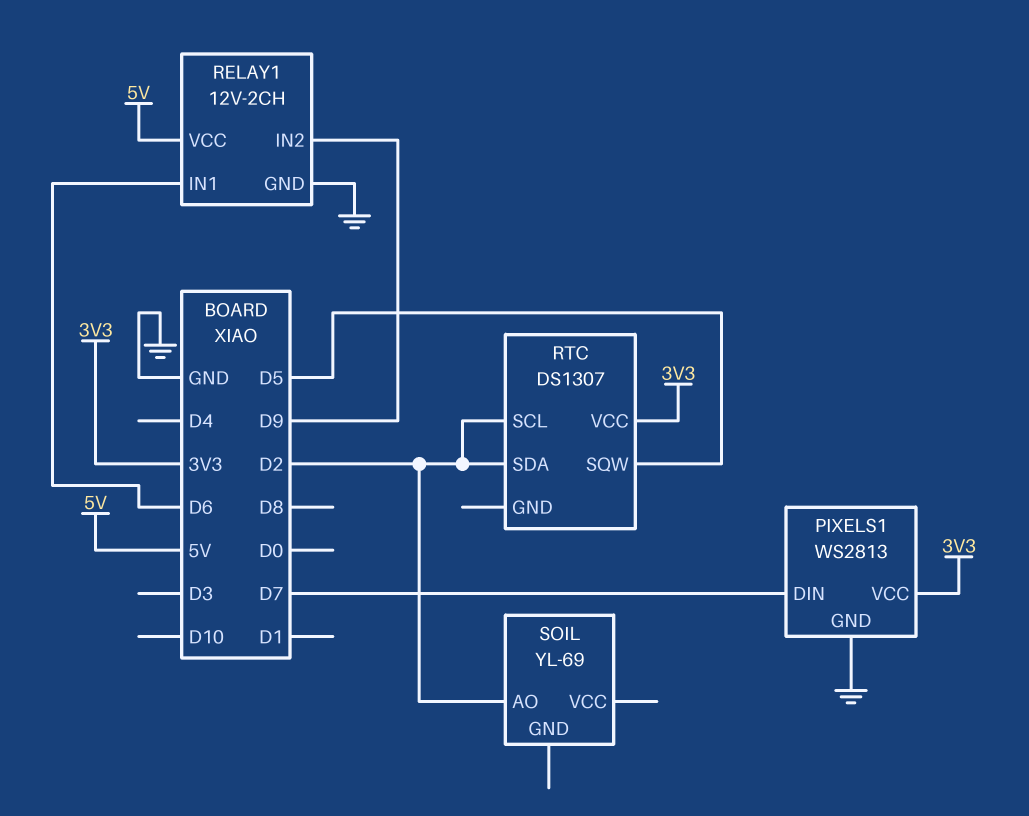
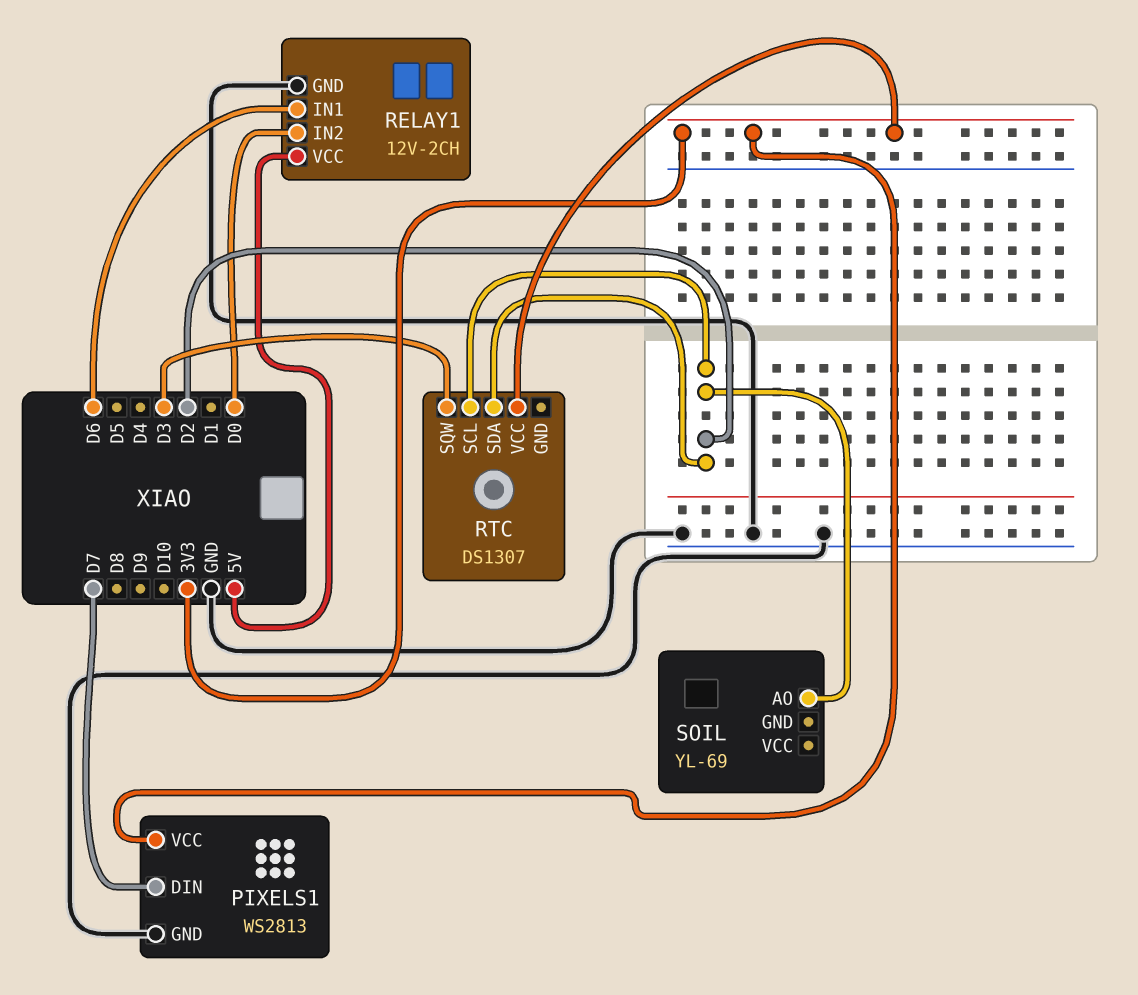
RELAY1 pin IN2: D9 -> D0
RTC pin SQW: D5 -> D3

